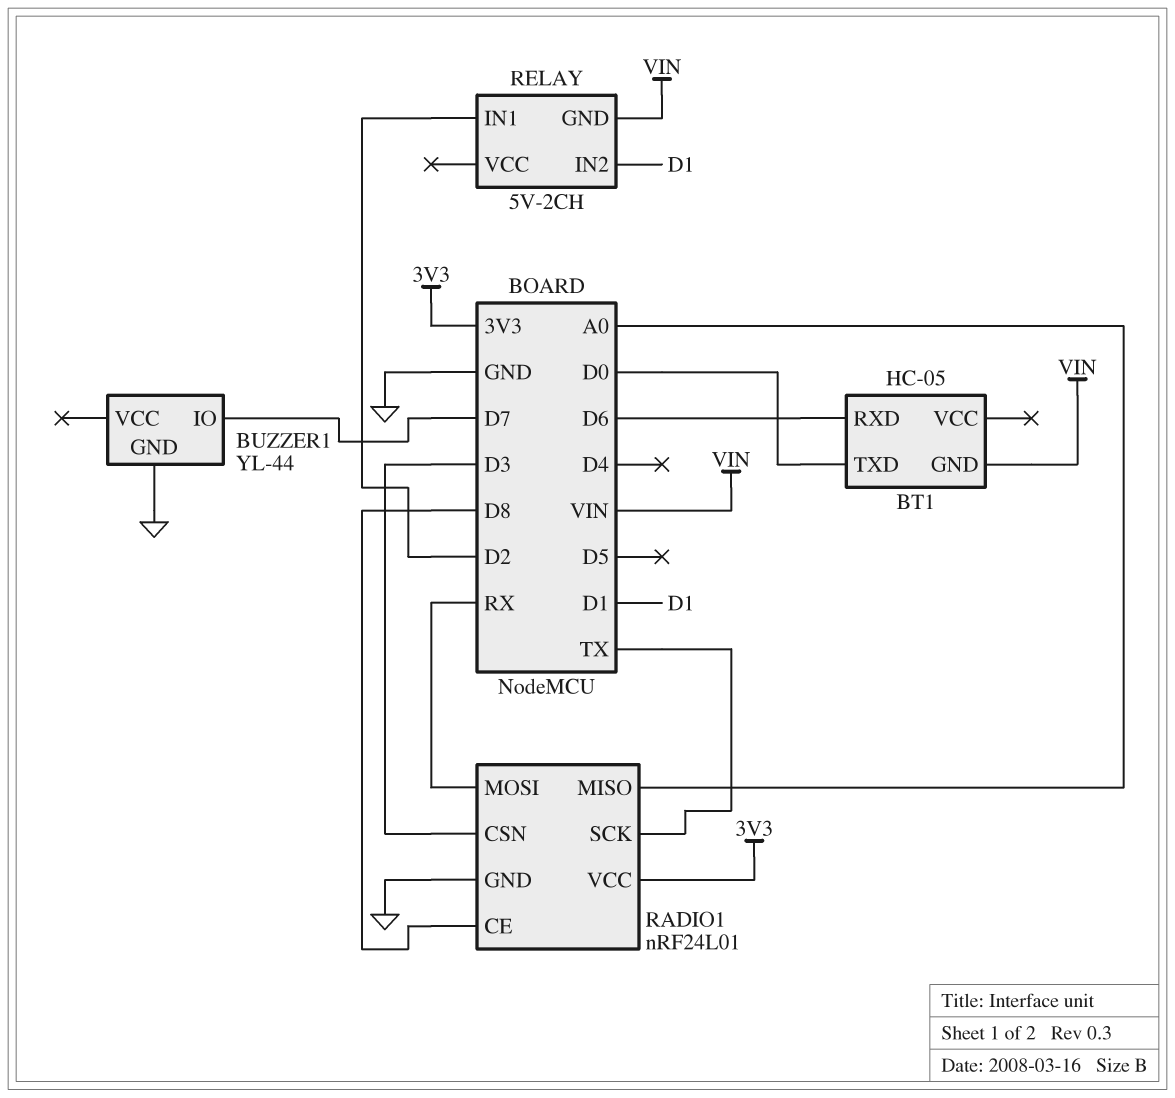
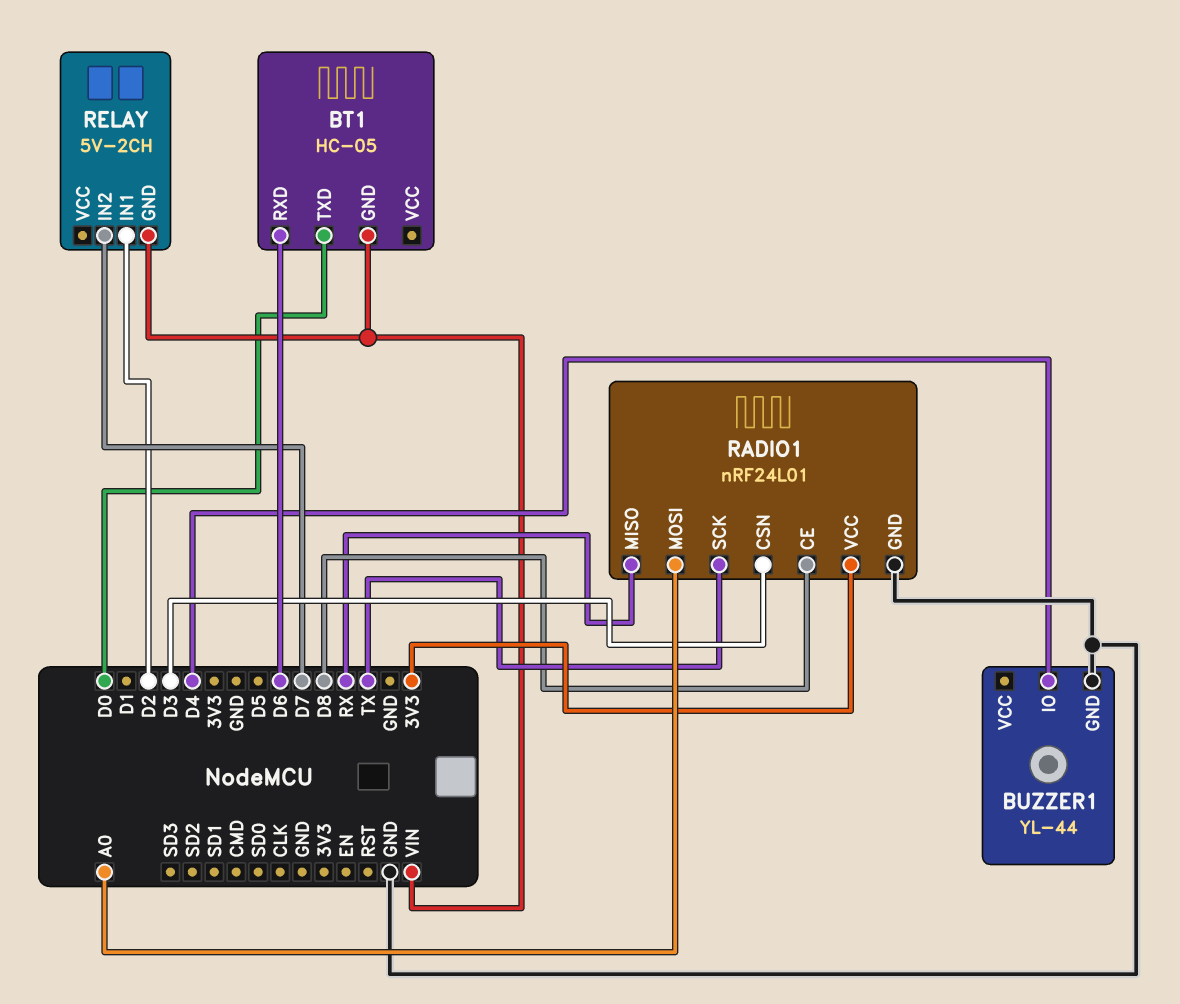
BUZZER1 pin IO: D7 -> D4
RADIO1 pin MISO: A0 -> RX
RADIO1 pin MOSI: RX -> A0
RELAY pin IN2: D1 -> D7

